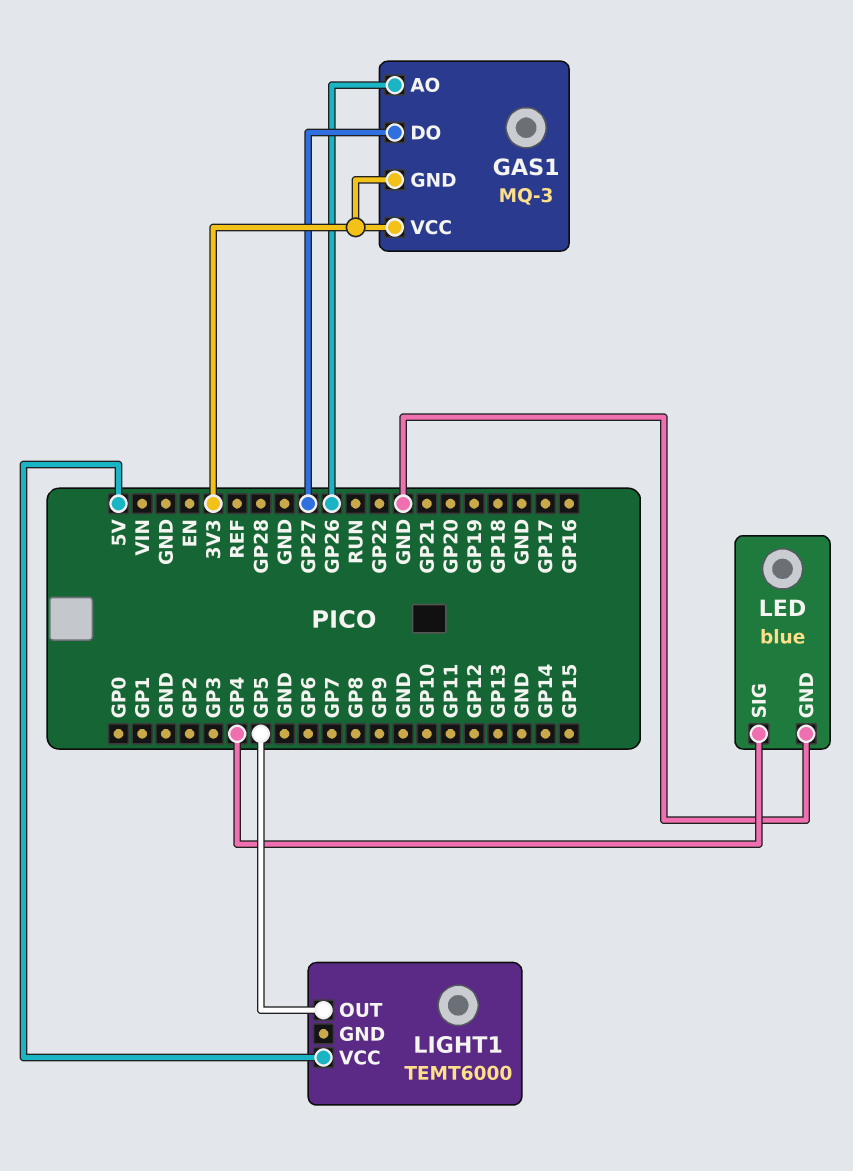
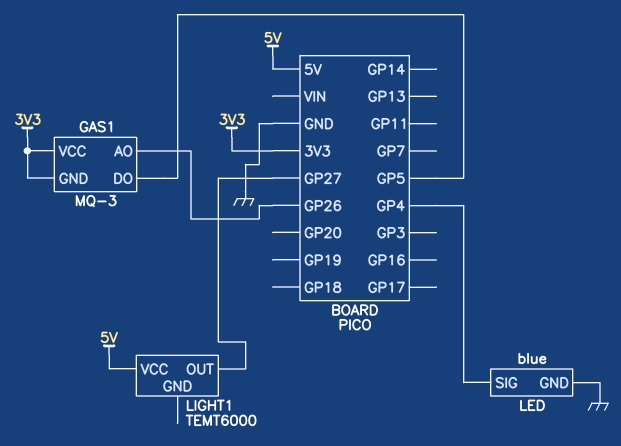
GAS1 pin DO: GP27 -> GP5
LIGHT1 pin OUT: GP5 -> GP27

